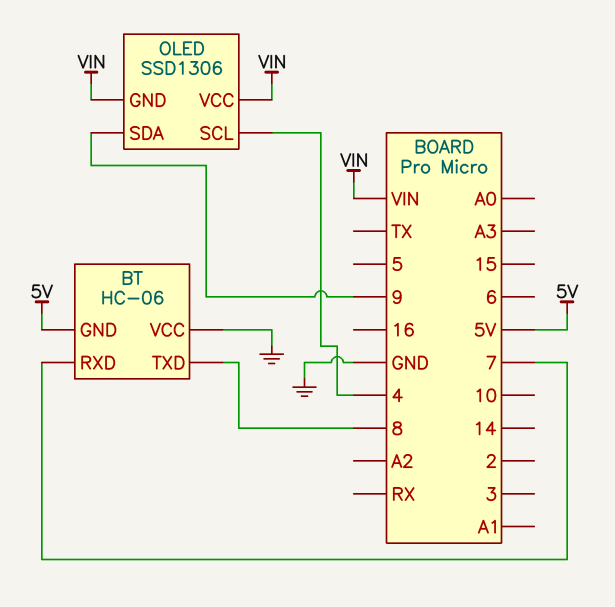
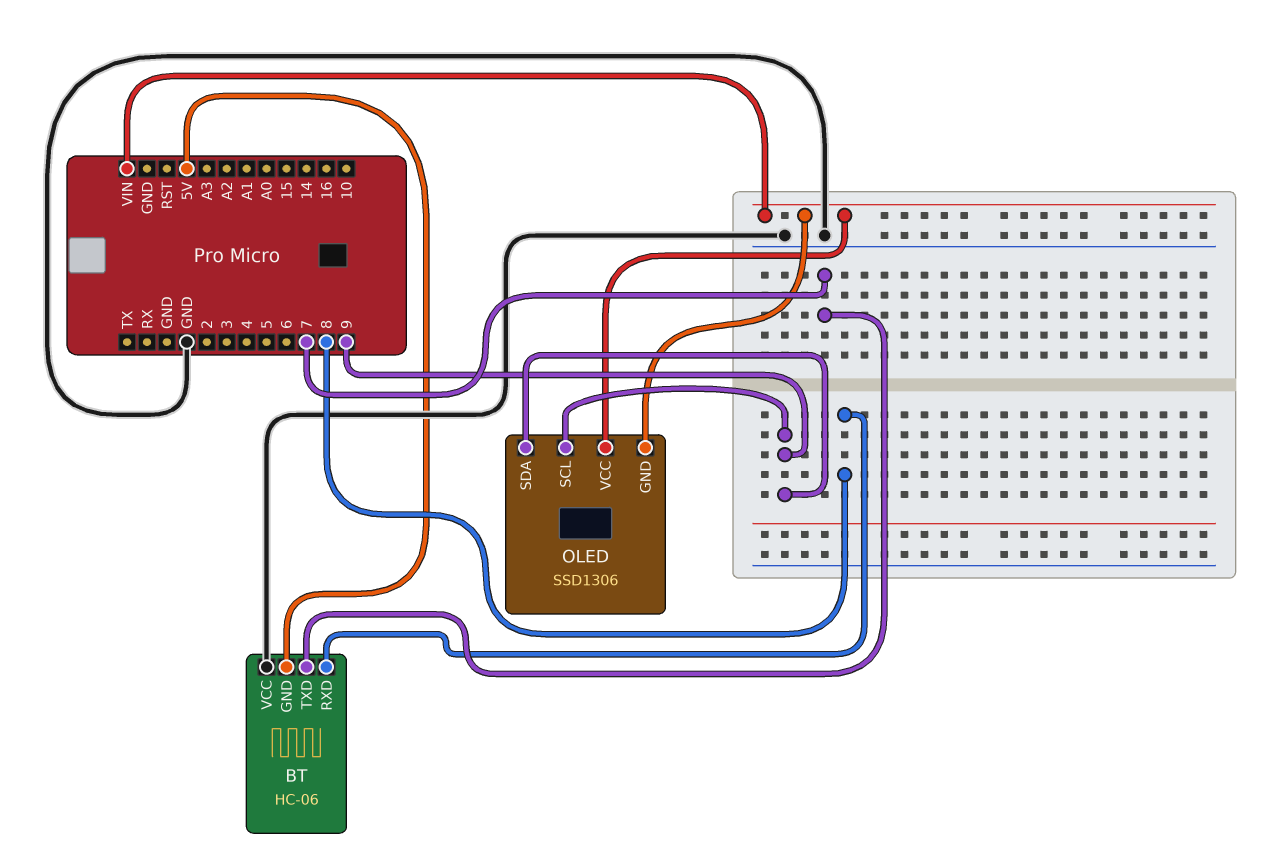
BT pin RXD: 7 -> 8
BT pin TXD: 8 -> 7
OLED pin SCL: 4 -> 9

